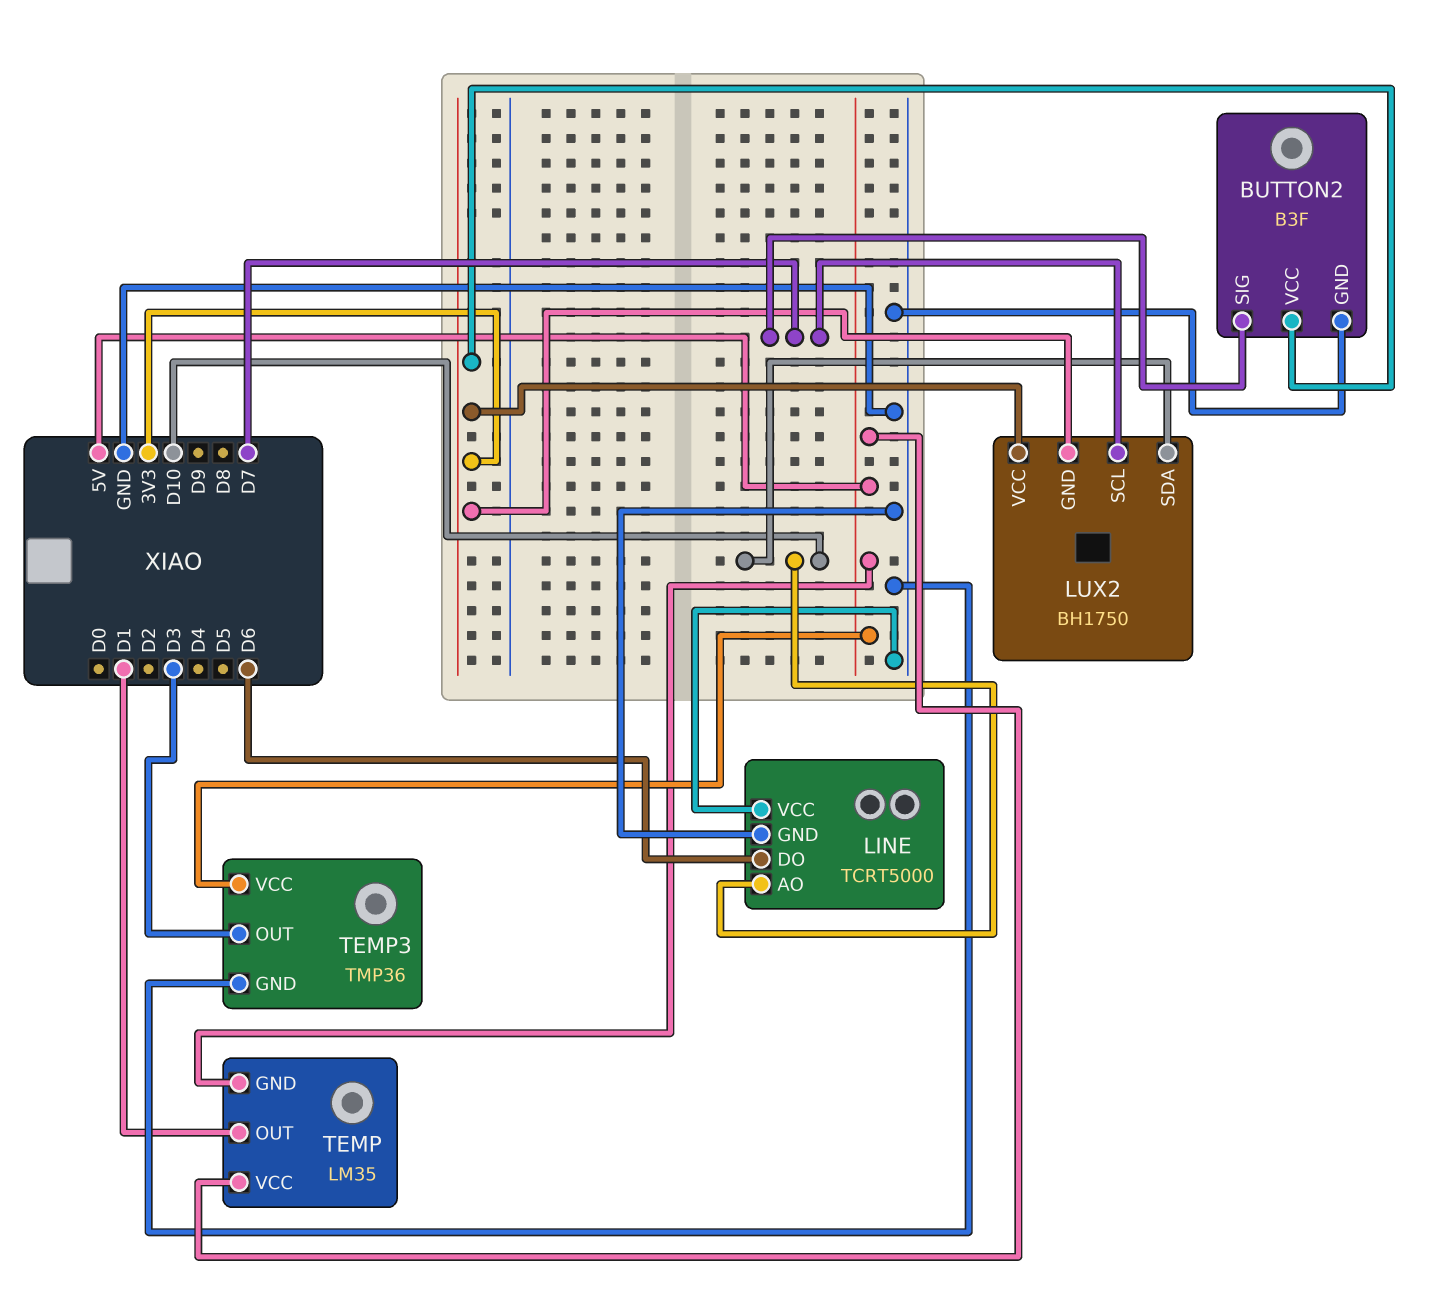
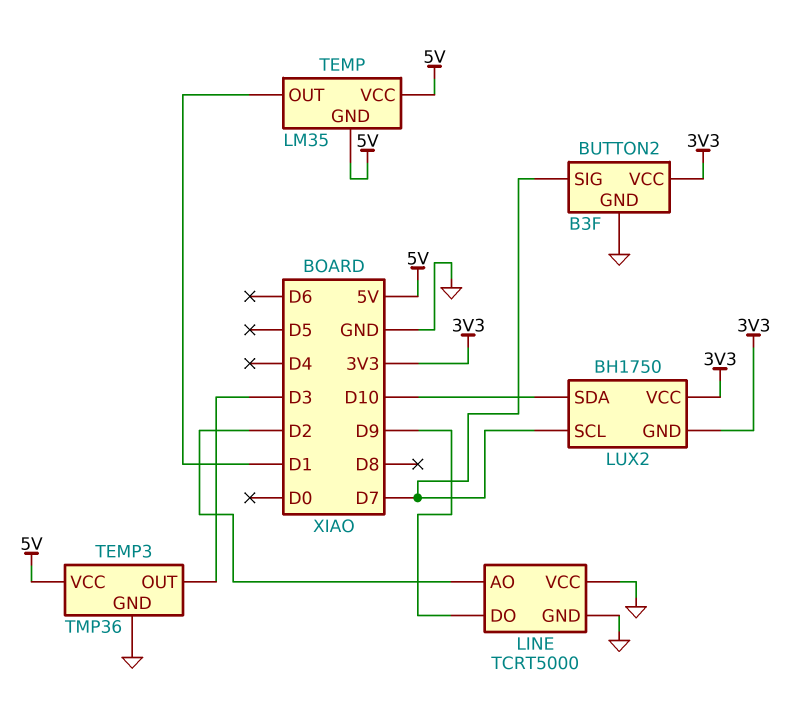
LINE pin AO: D10 -> D2
LINE pin DO: D6 -> D9

